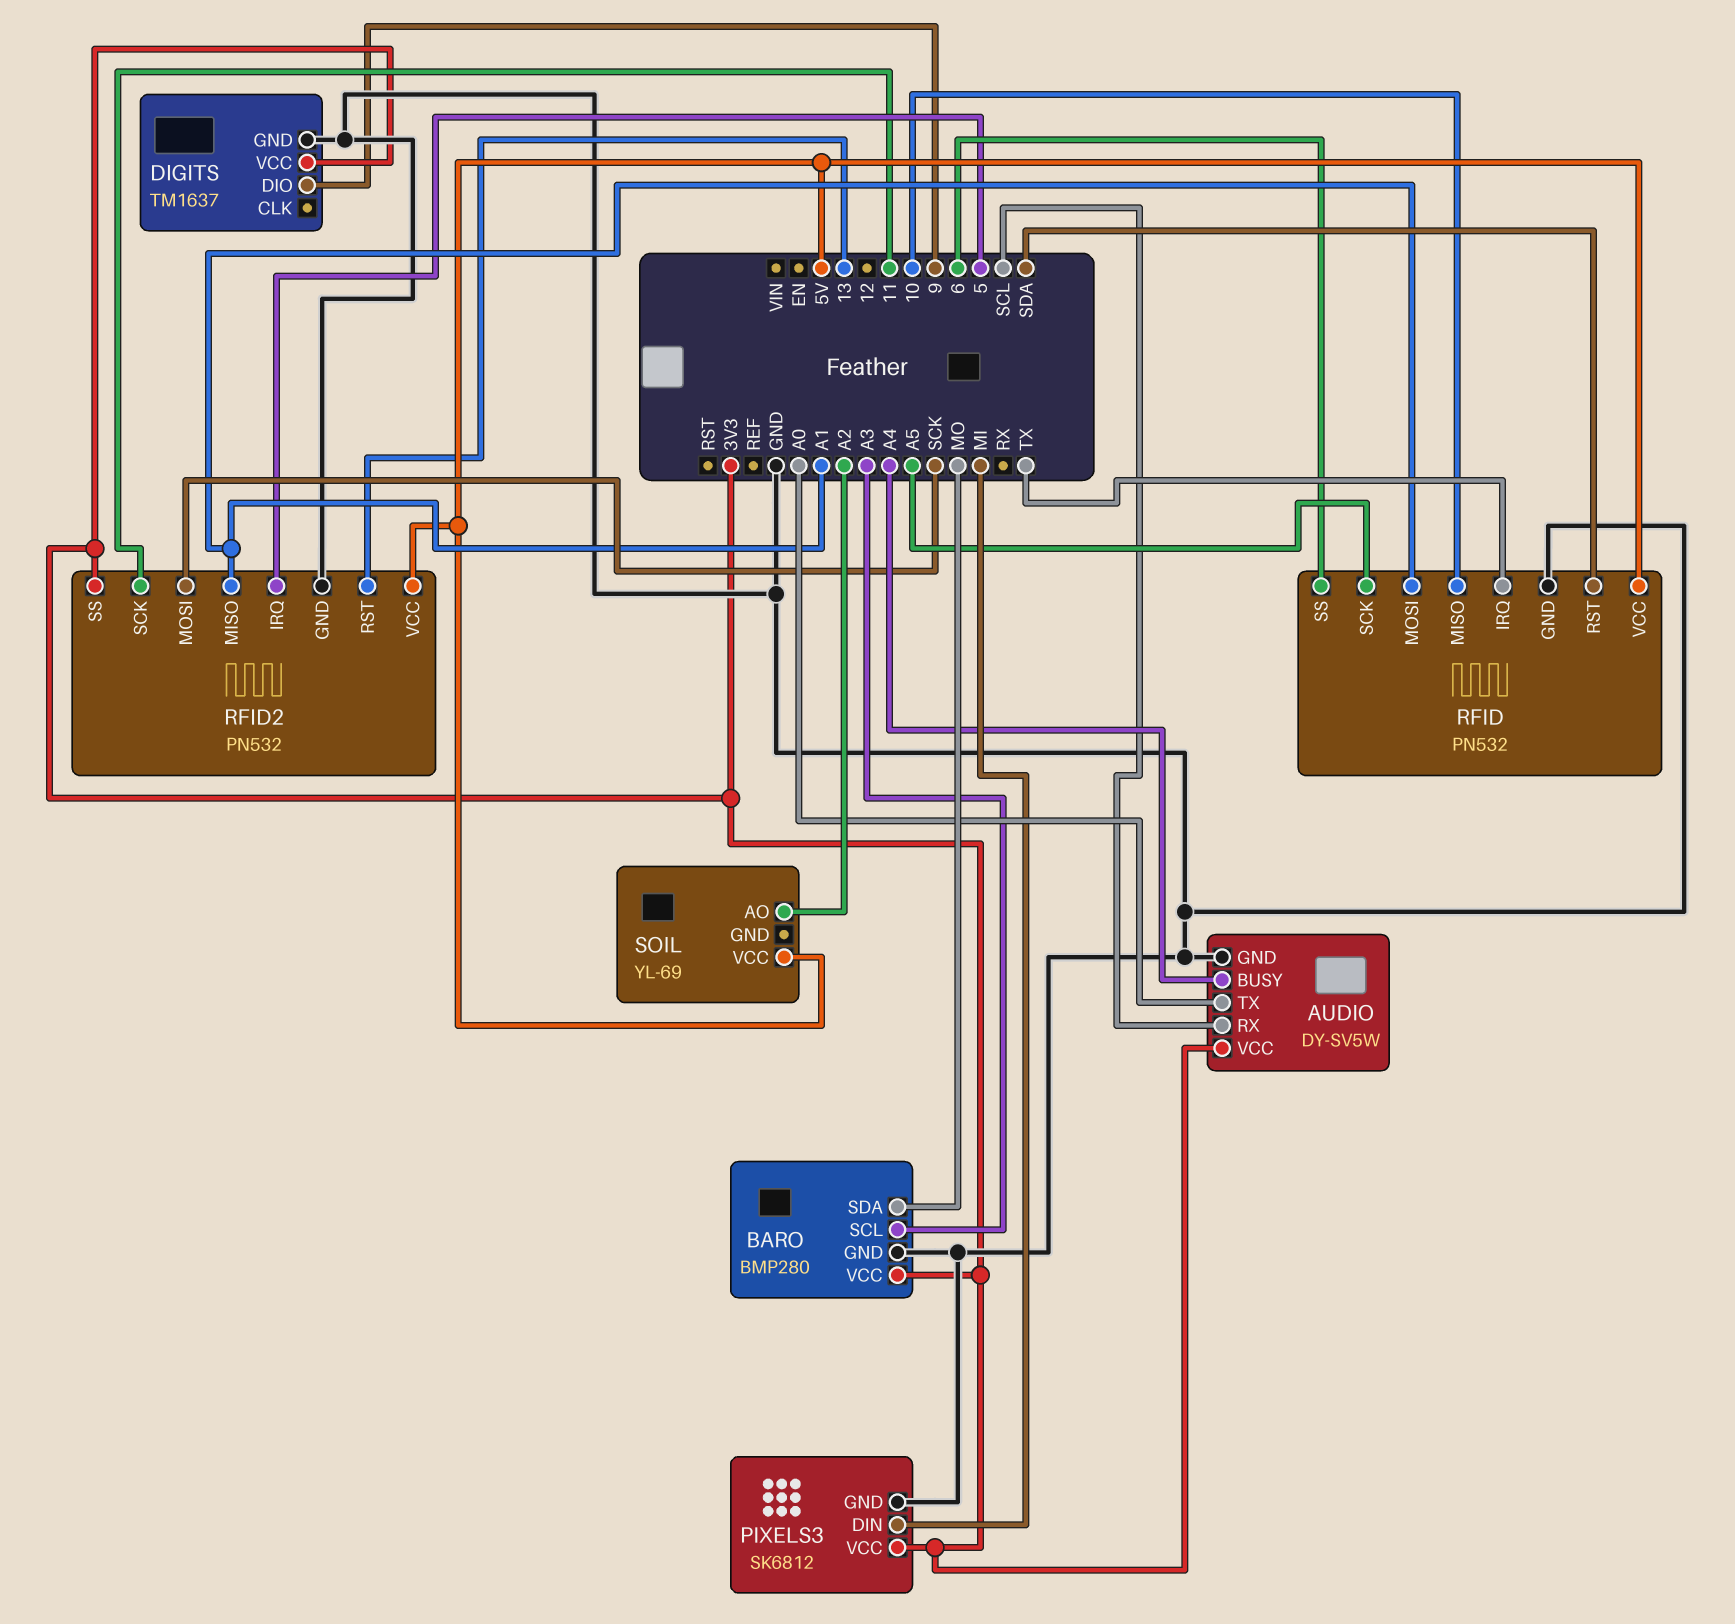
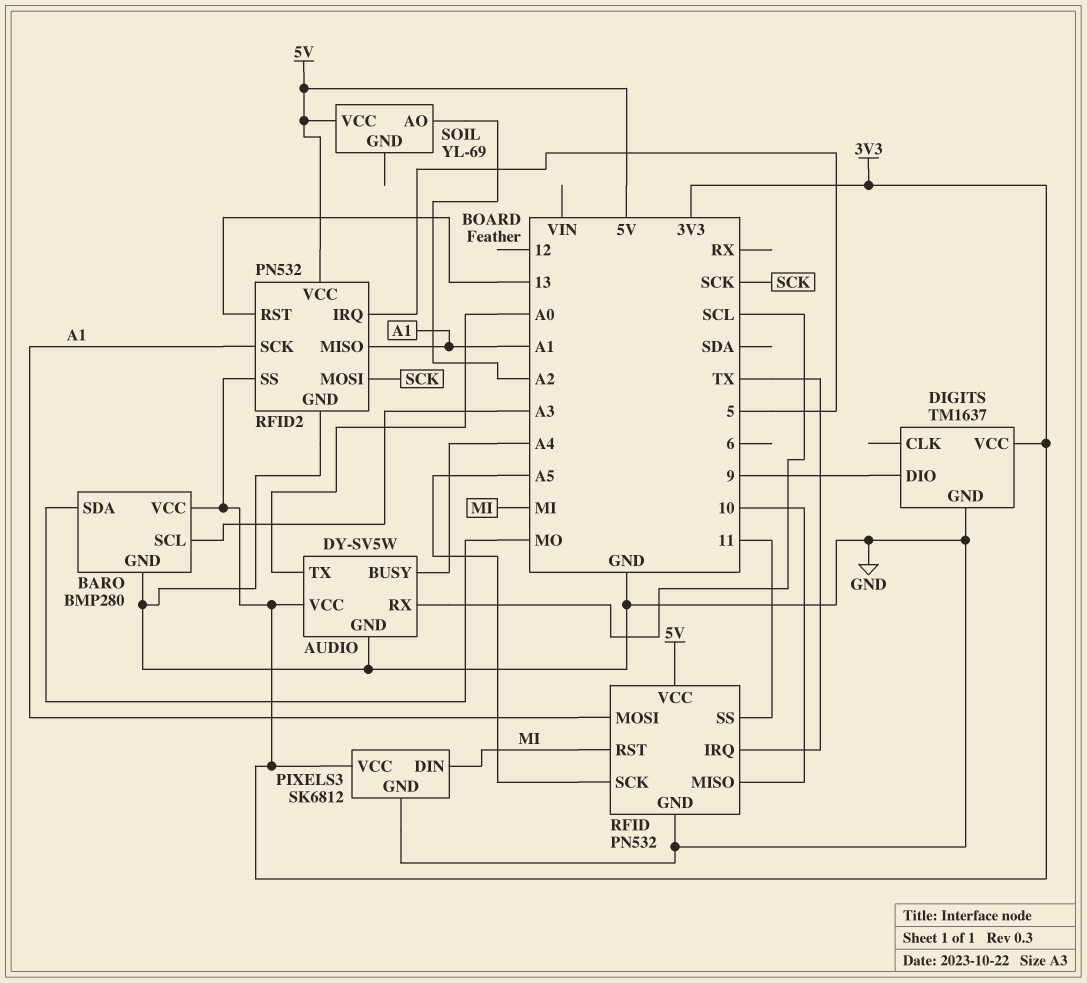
RFID pin RST: SDA -> MI
RFID pin SS: 6 -> 11
RFID2 pin SCK: 11 -> A1

